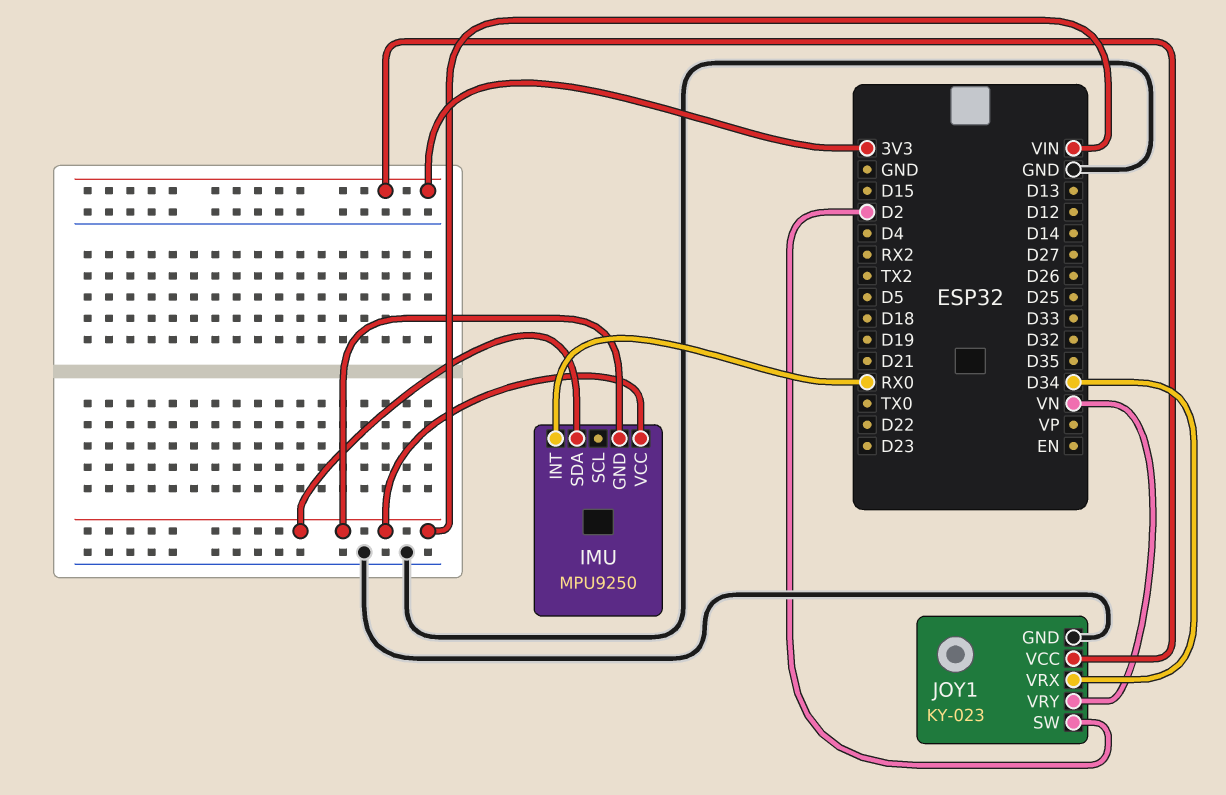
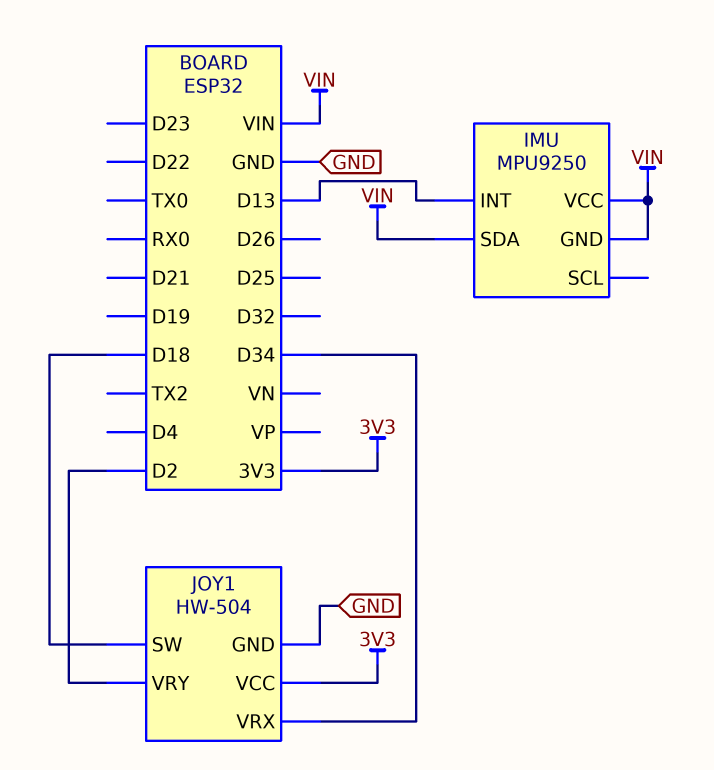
IMU pin INT: RX0 -> D13
JOY1: KY-023 -> HW-504
JOY1 pin SW: D2 -> D18
JOY1 pin VRY: VN -> D2

